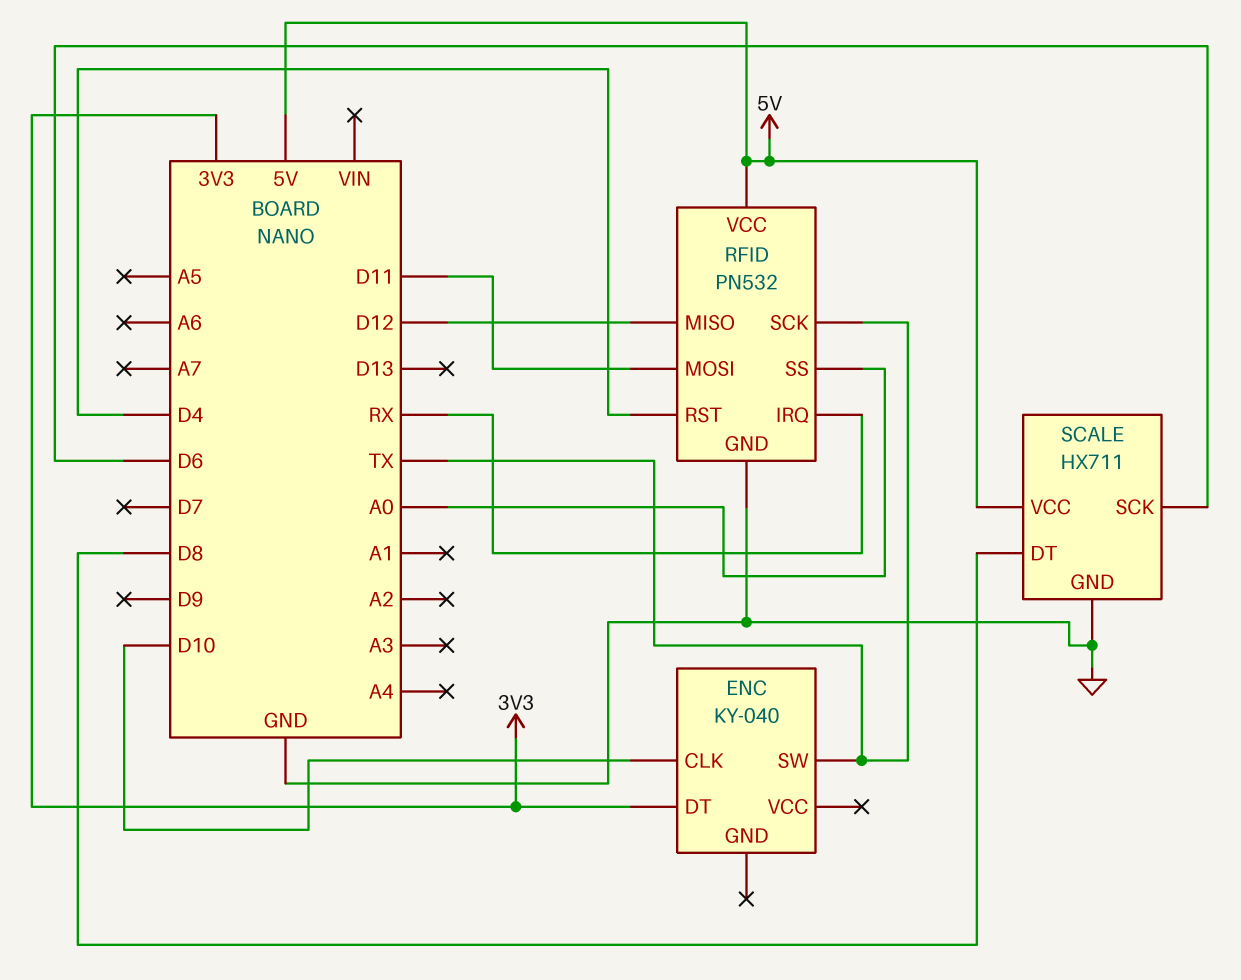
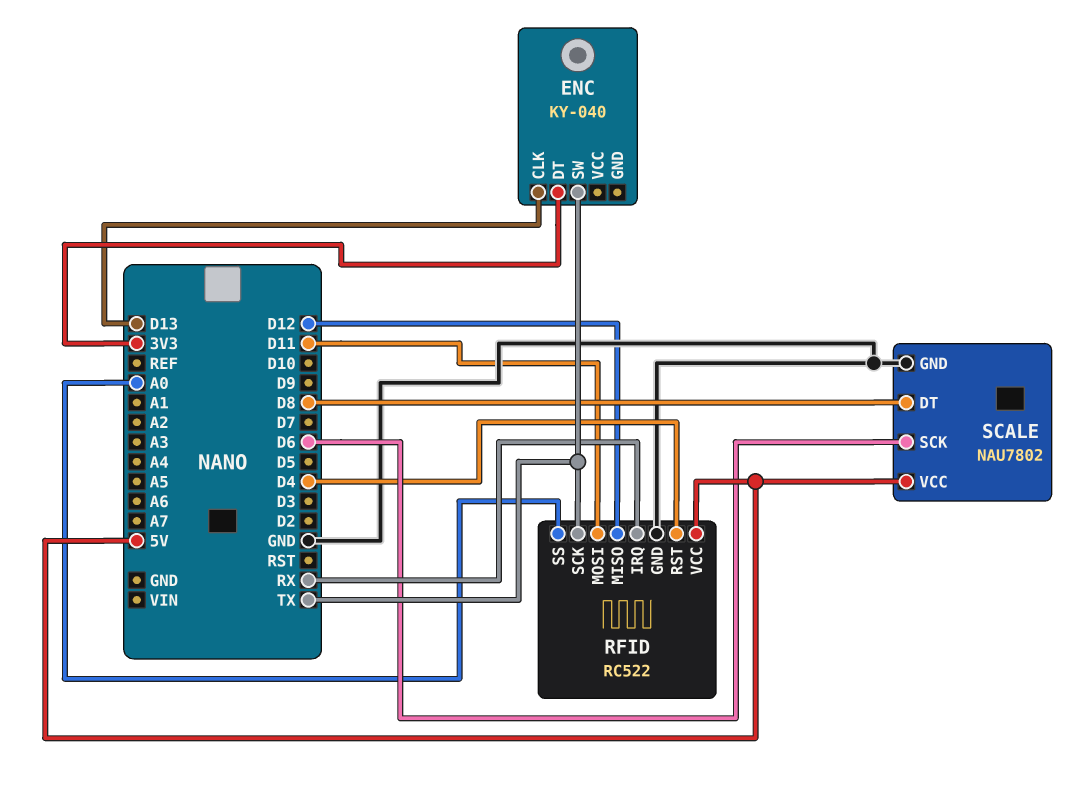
ENC pin CLK: D10 -> D13
RFID: PN532 -> RC522
SCALE: HX711 -> NAU7802

